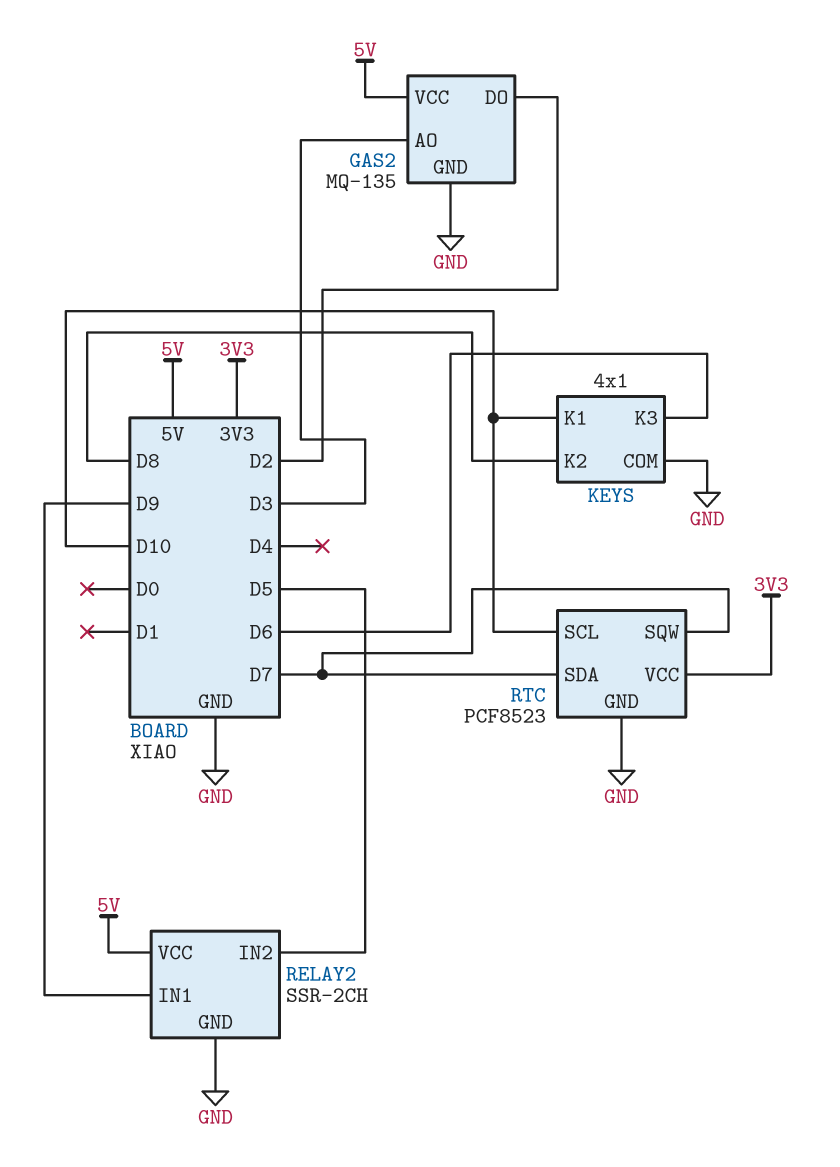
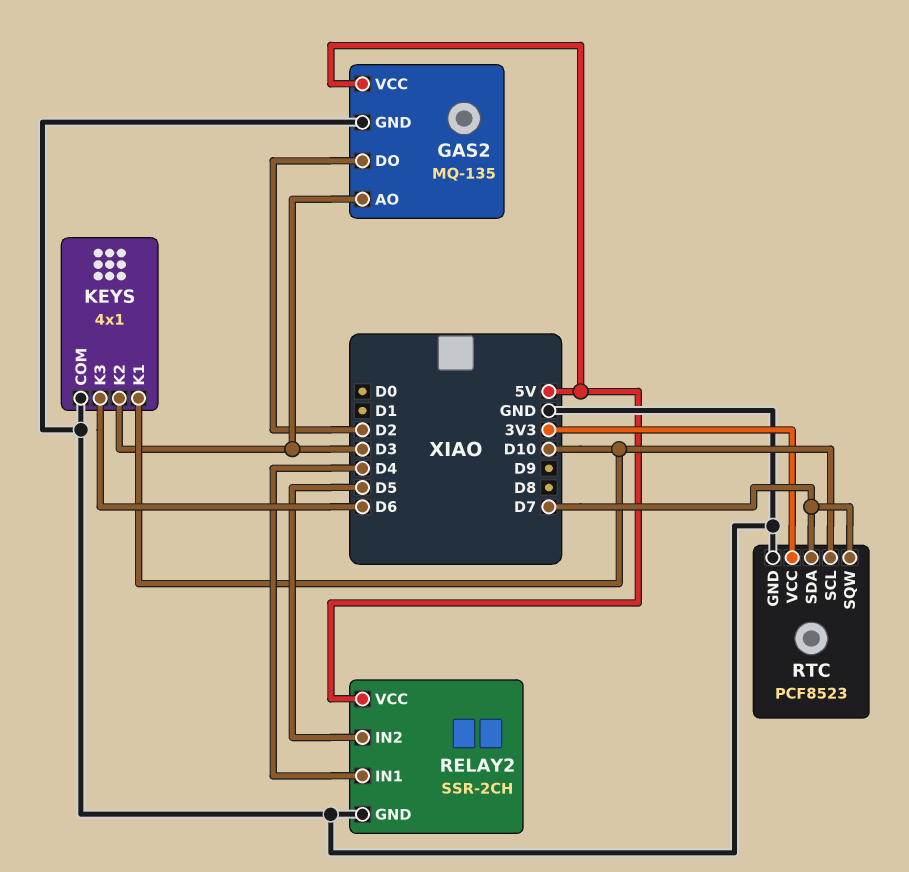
KEYS pin K2: D8 -> D3
RELAY2 pin IN1: D9 -> D4

